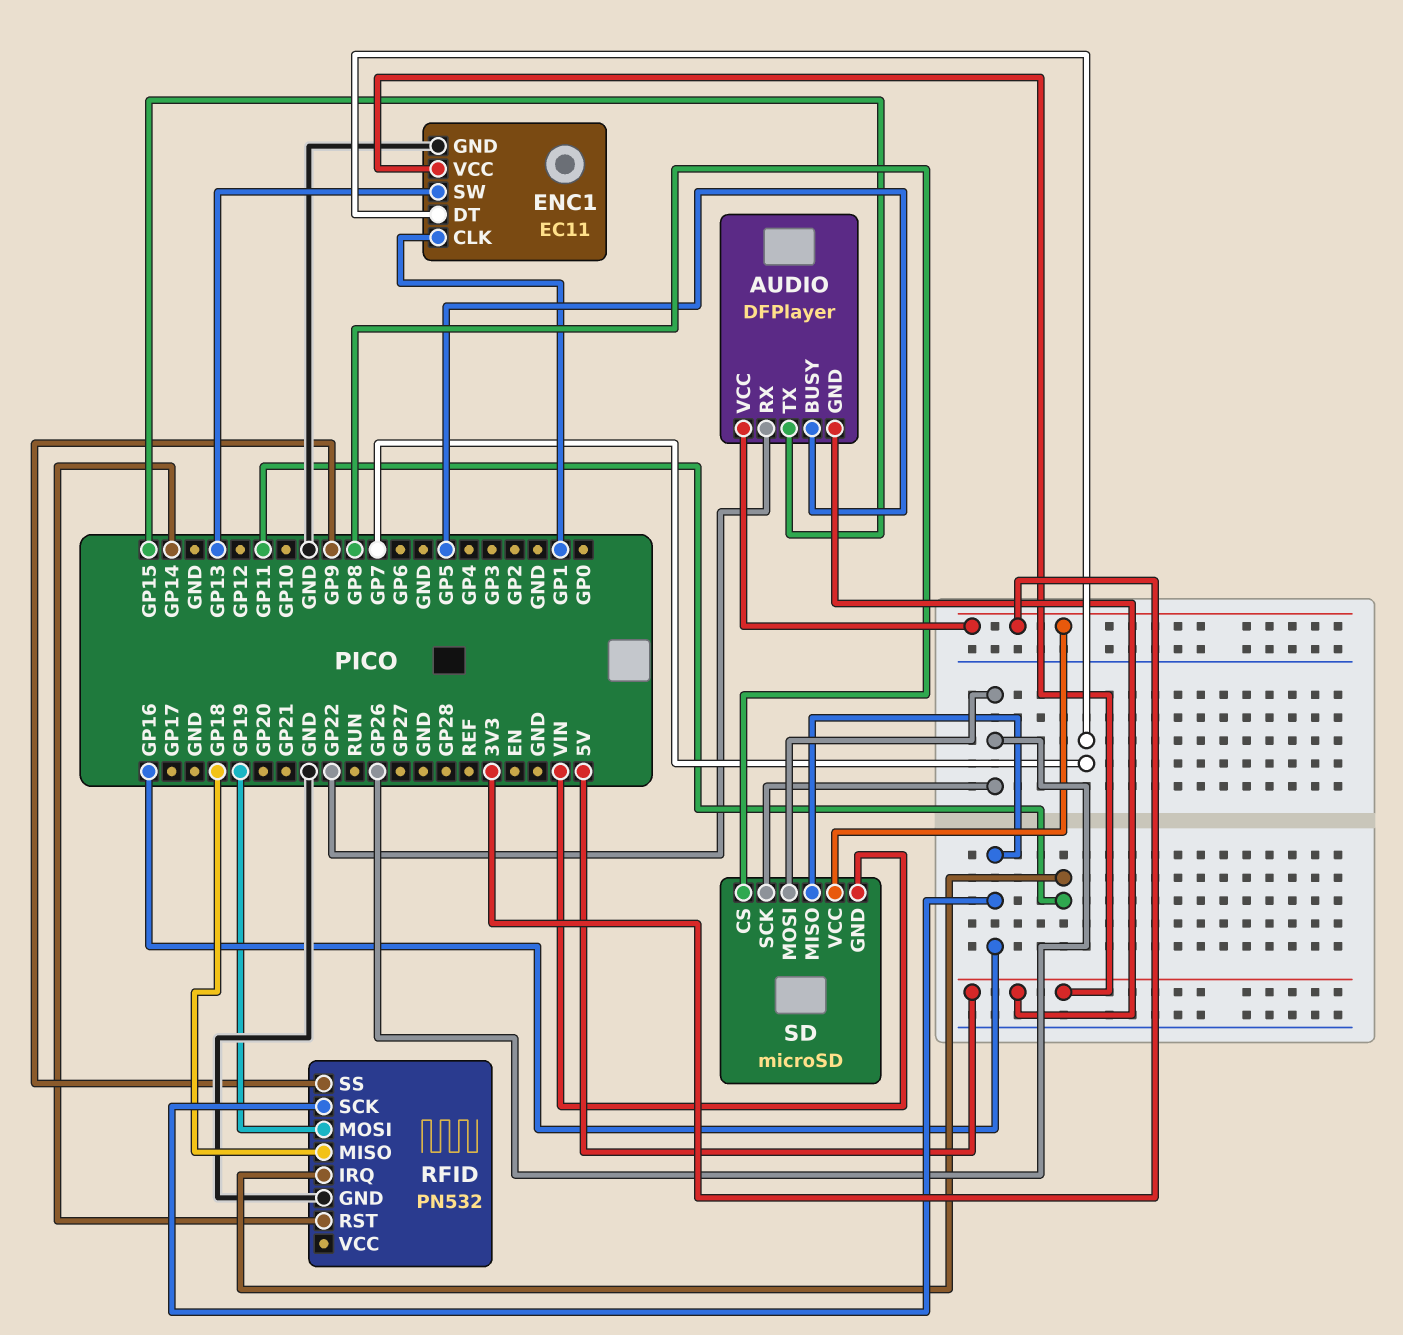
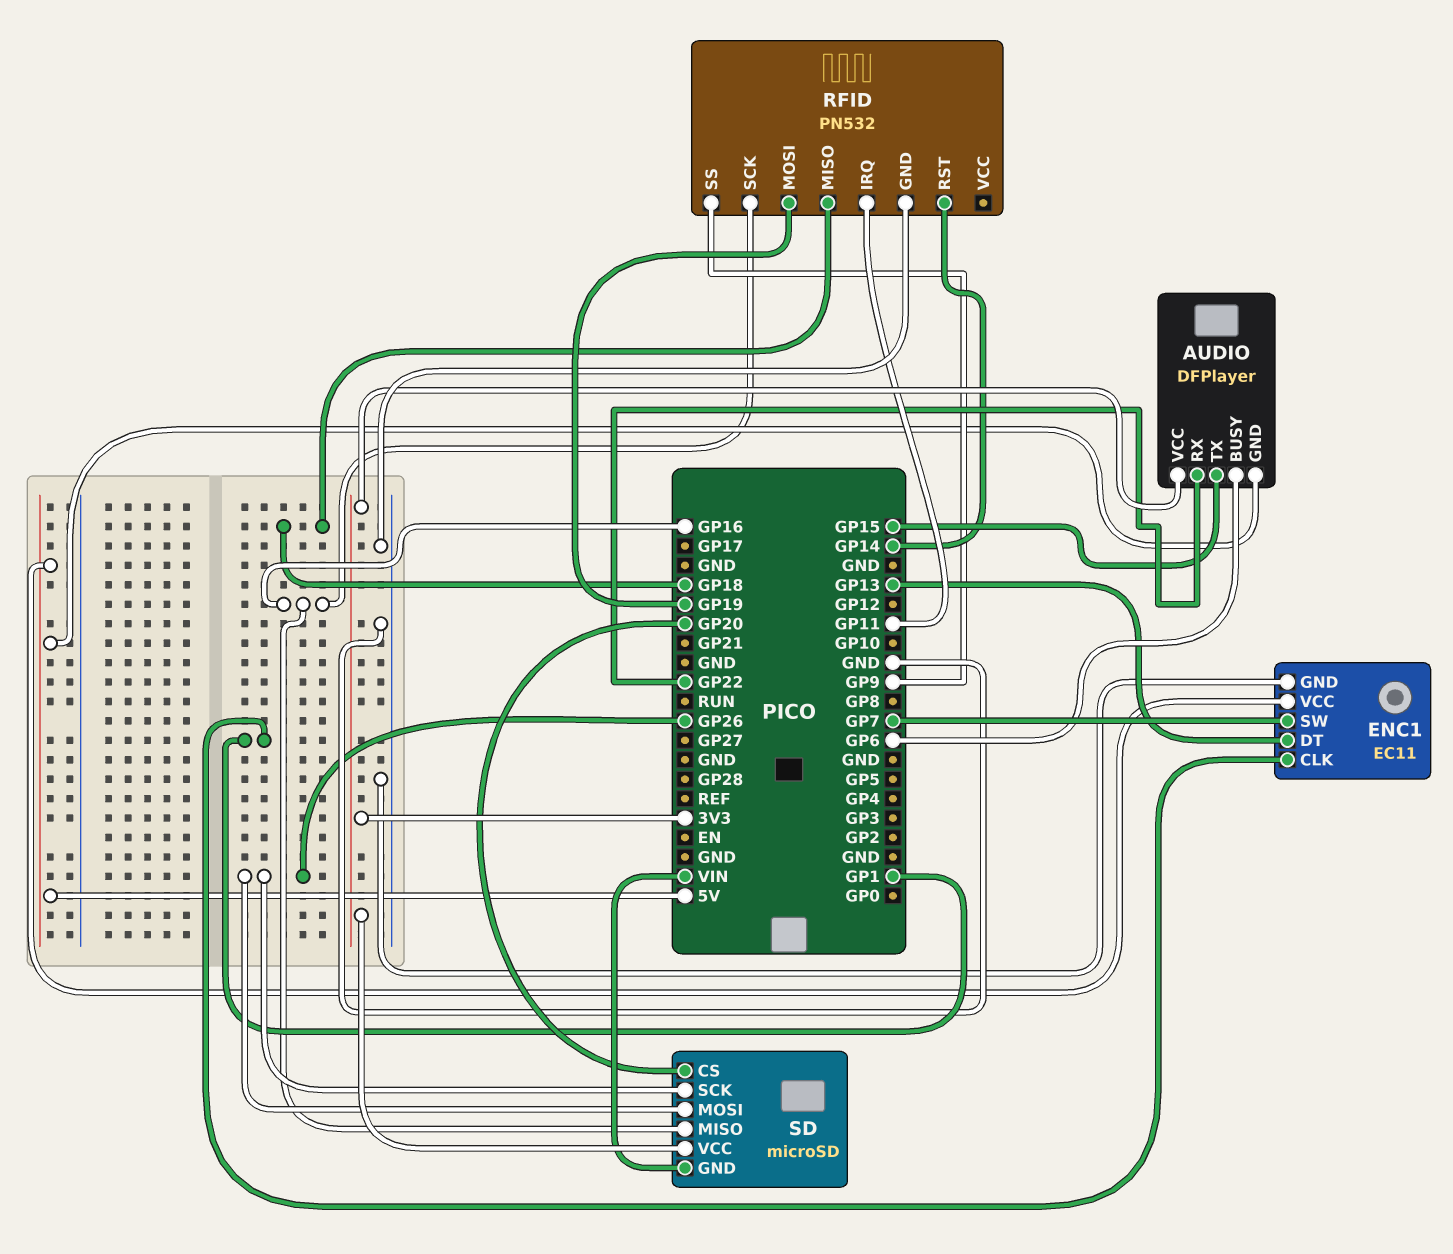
AUDIO pin BUSY: GP5 -> GP6
ENC1 pin DT: GP7 -> GP13
ENC1 pin SW: GP13 -> GP7
SD pin CS: GP8 -> GP20

